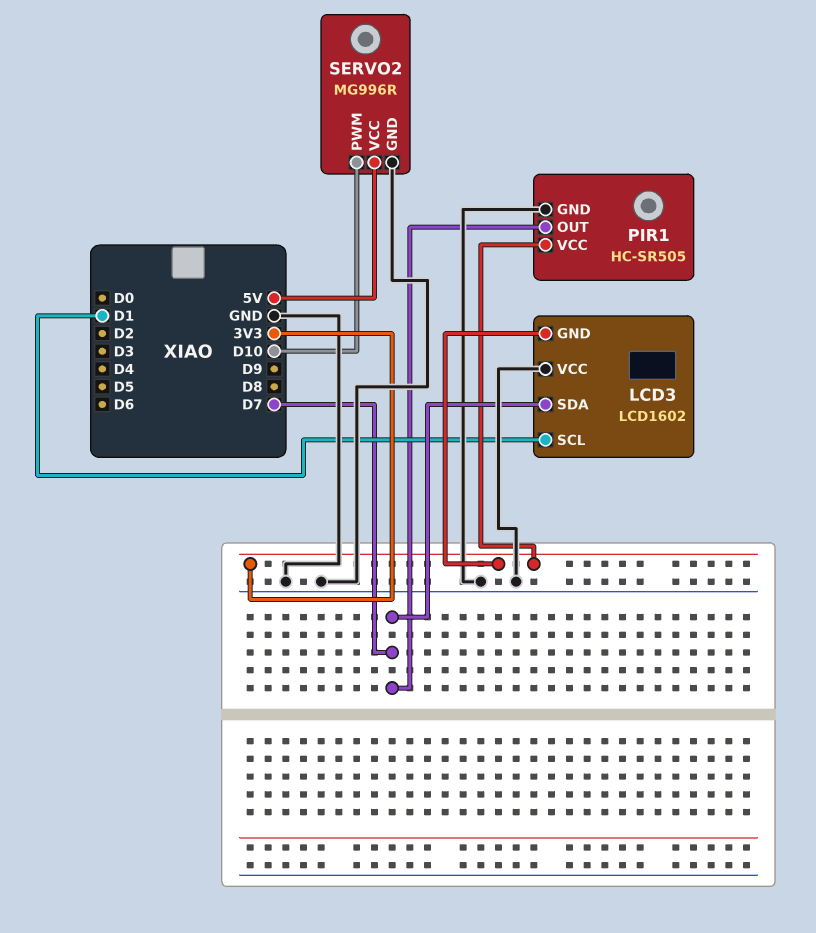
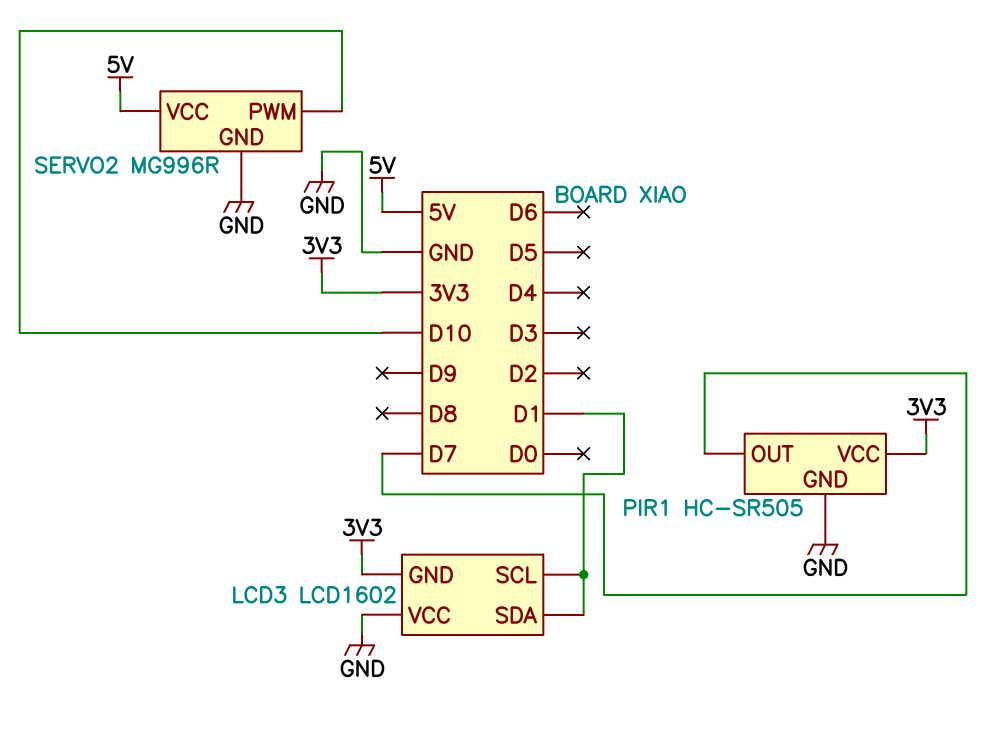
LCD3 pin SDA: D7 -> D1

